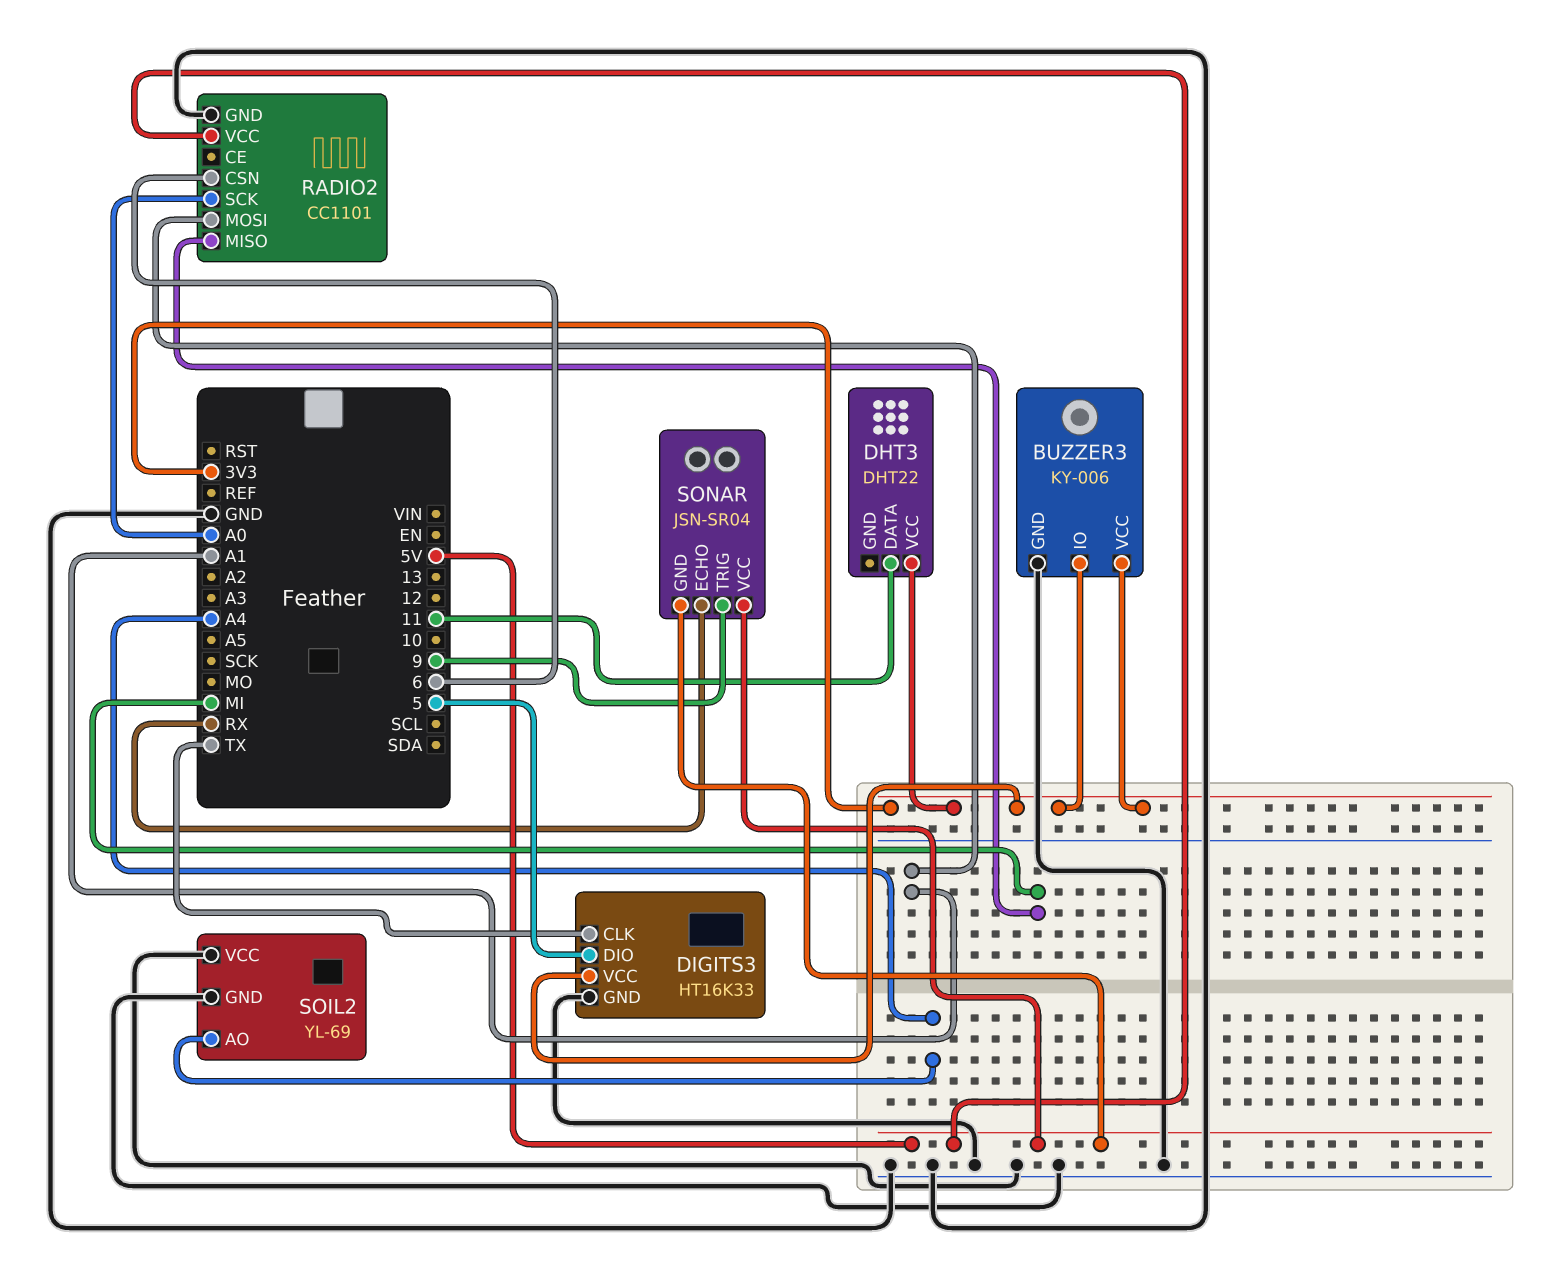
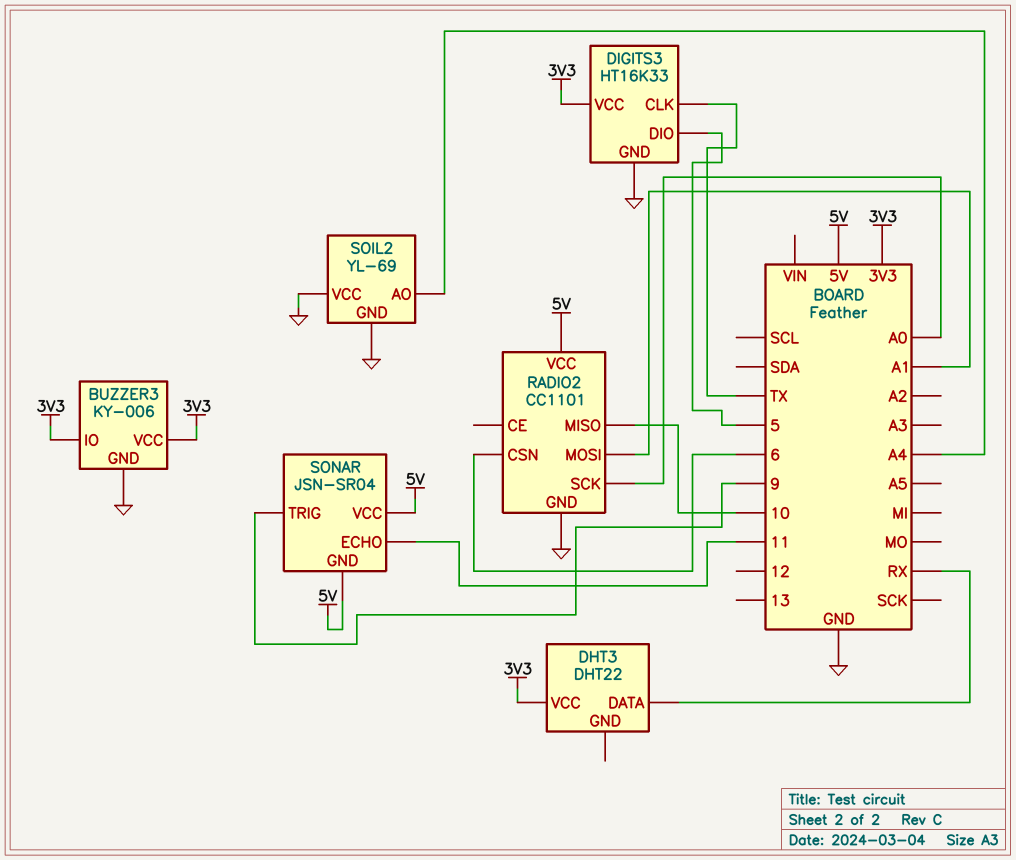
DHT3 pin DATA: 11 -> RX
RADIO2 pin MISO: MI -> 10
SONAR pin ECHO: RX -> 11

